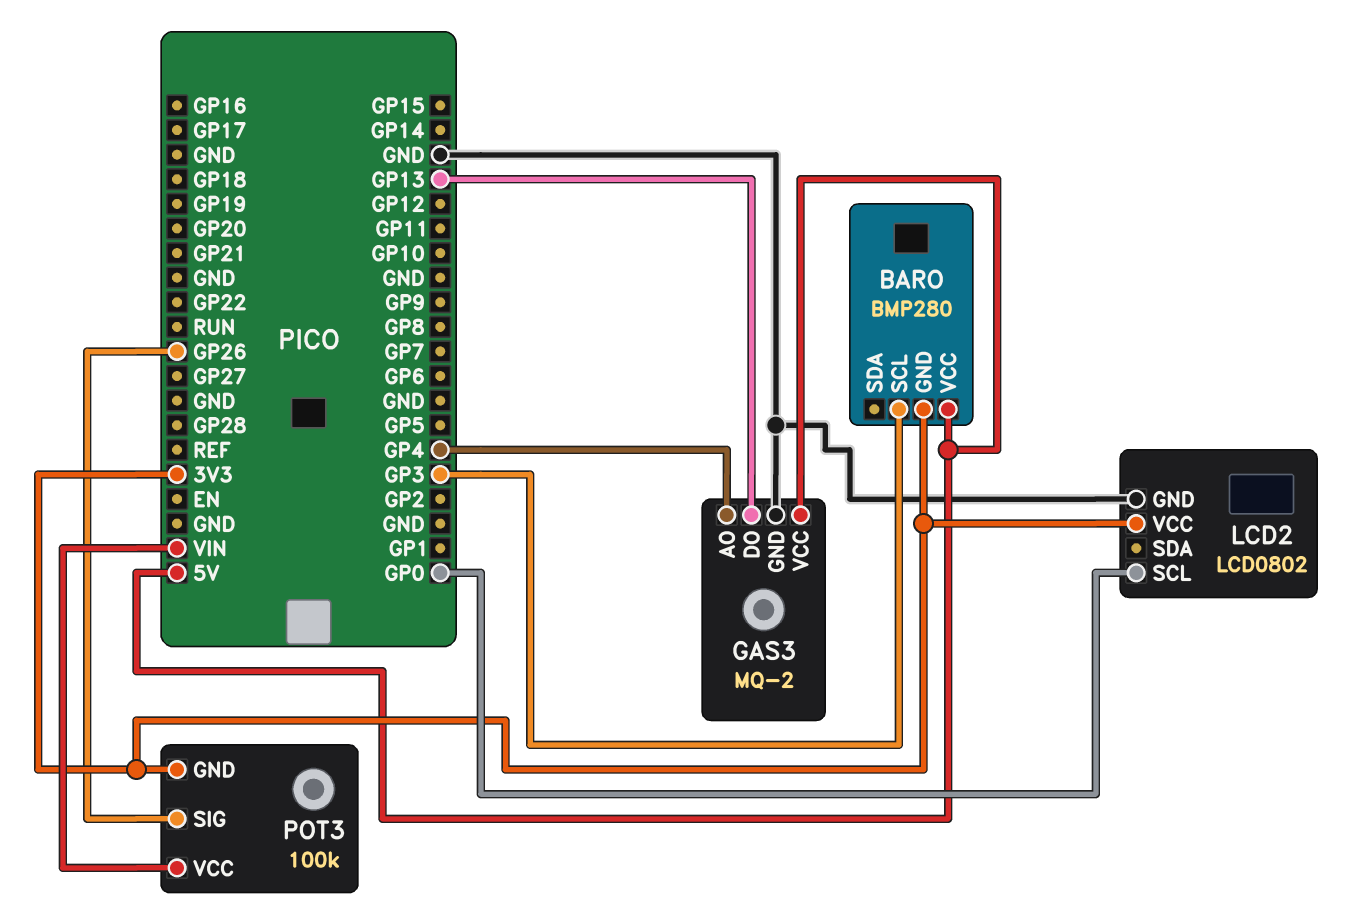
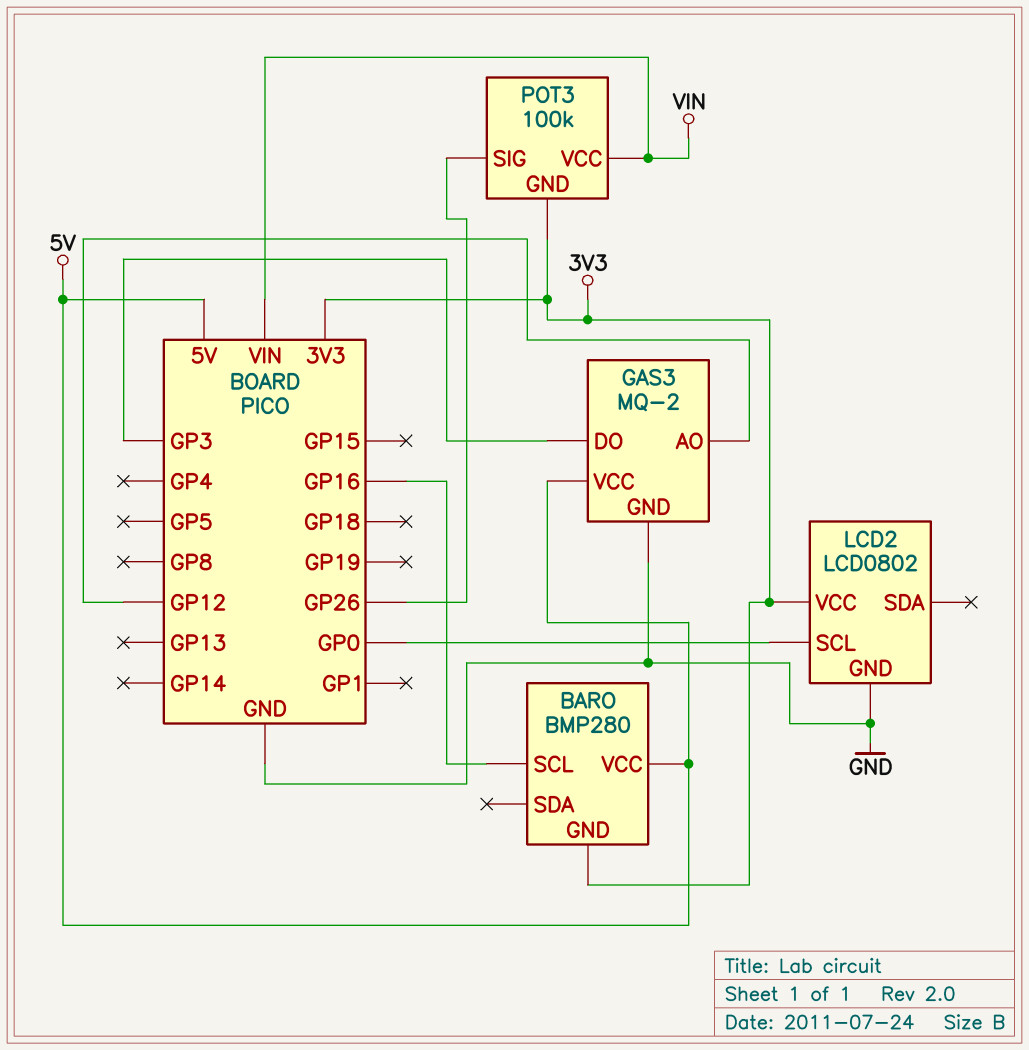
BARO pin SCL: GP3 -> GP16
GAS3 pin AO: GP4 -> GP12
GAS3 pin DO: GP13 -> GP3

